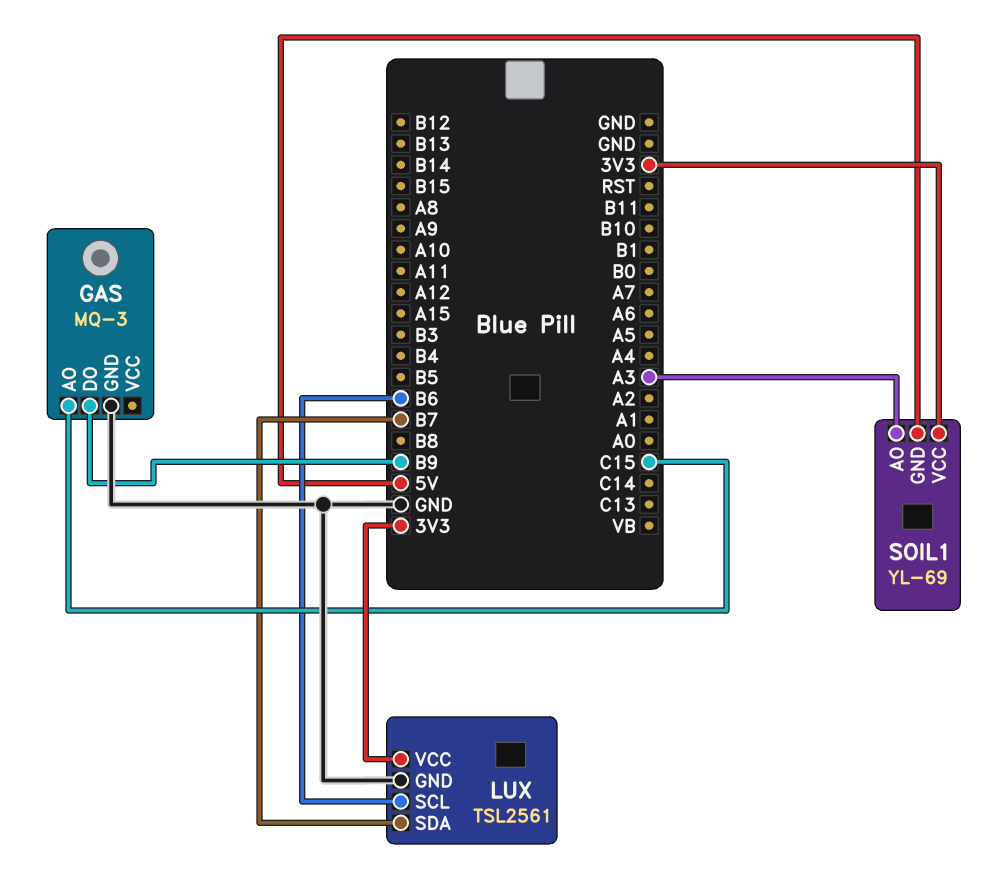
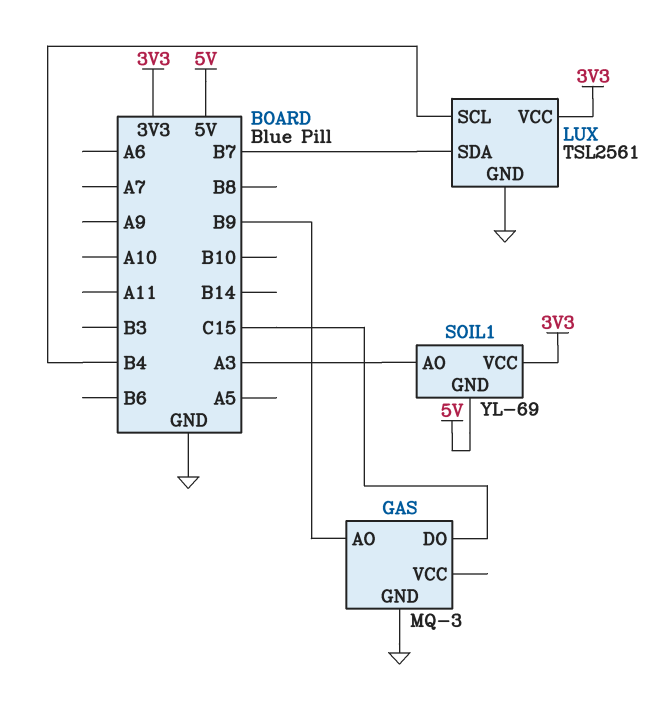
GAS pin AO: C15 -> B9
GAS pin DO: B9 -> C15
LUX pin SCL: B6 -> B4

